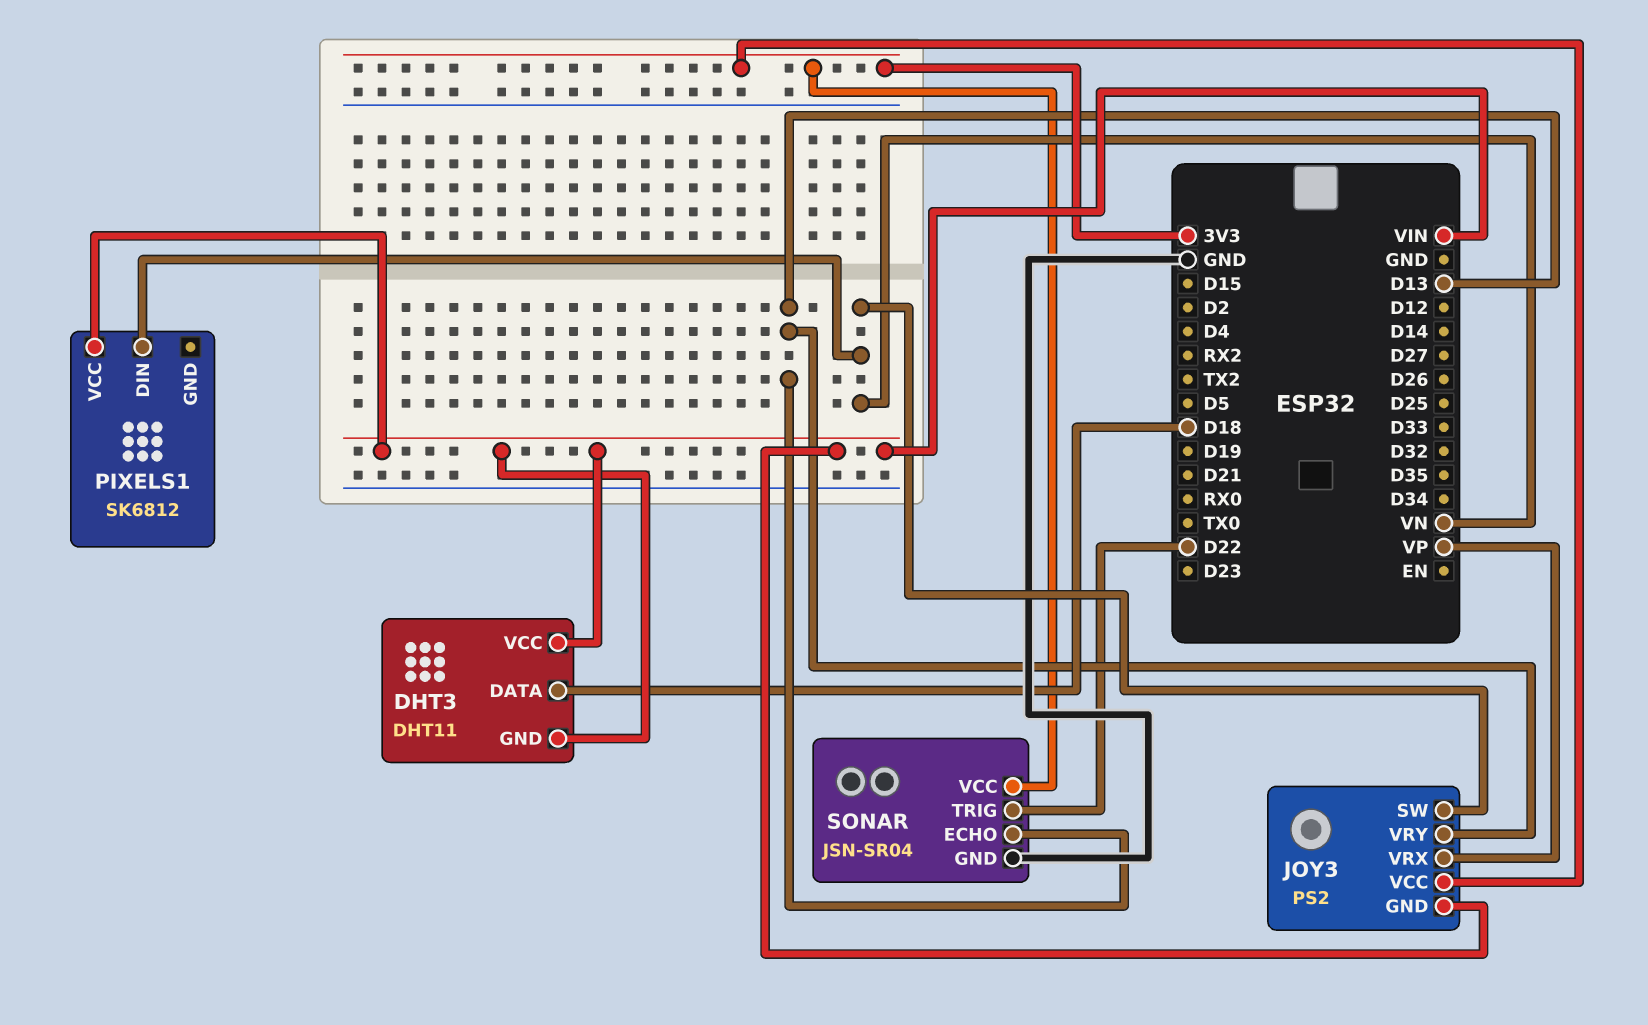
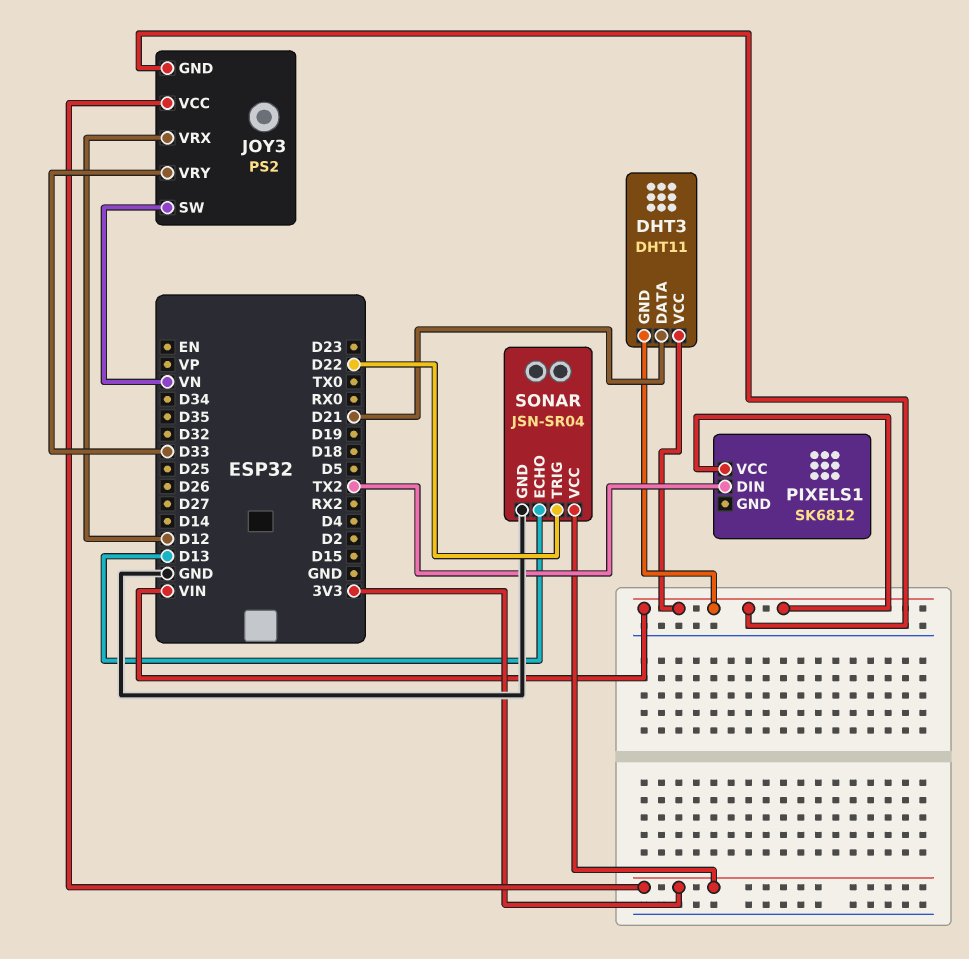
DHT3 pin DATA: D18 -> D21
JOY3 pin VRX: VP -> D12
JOY3 pin VRY: D13 -> D33
PIXELS1 pin DIN: VN -> TX2

